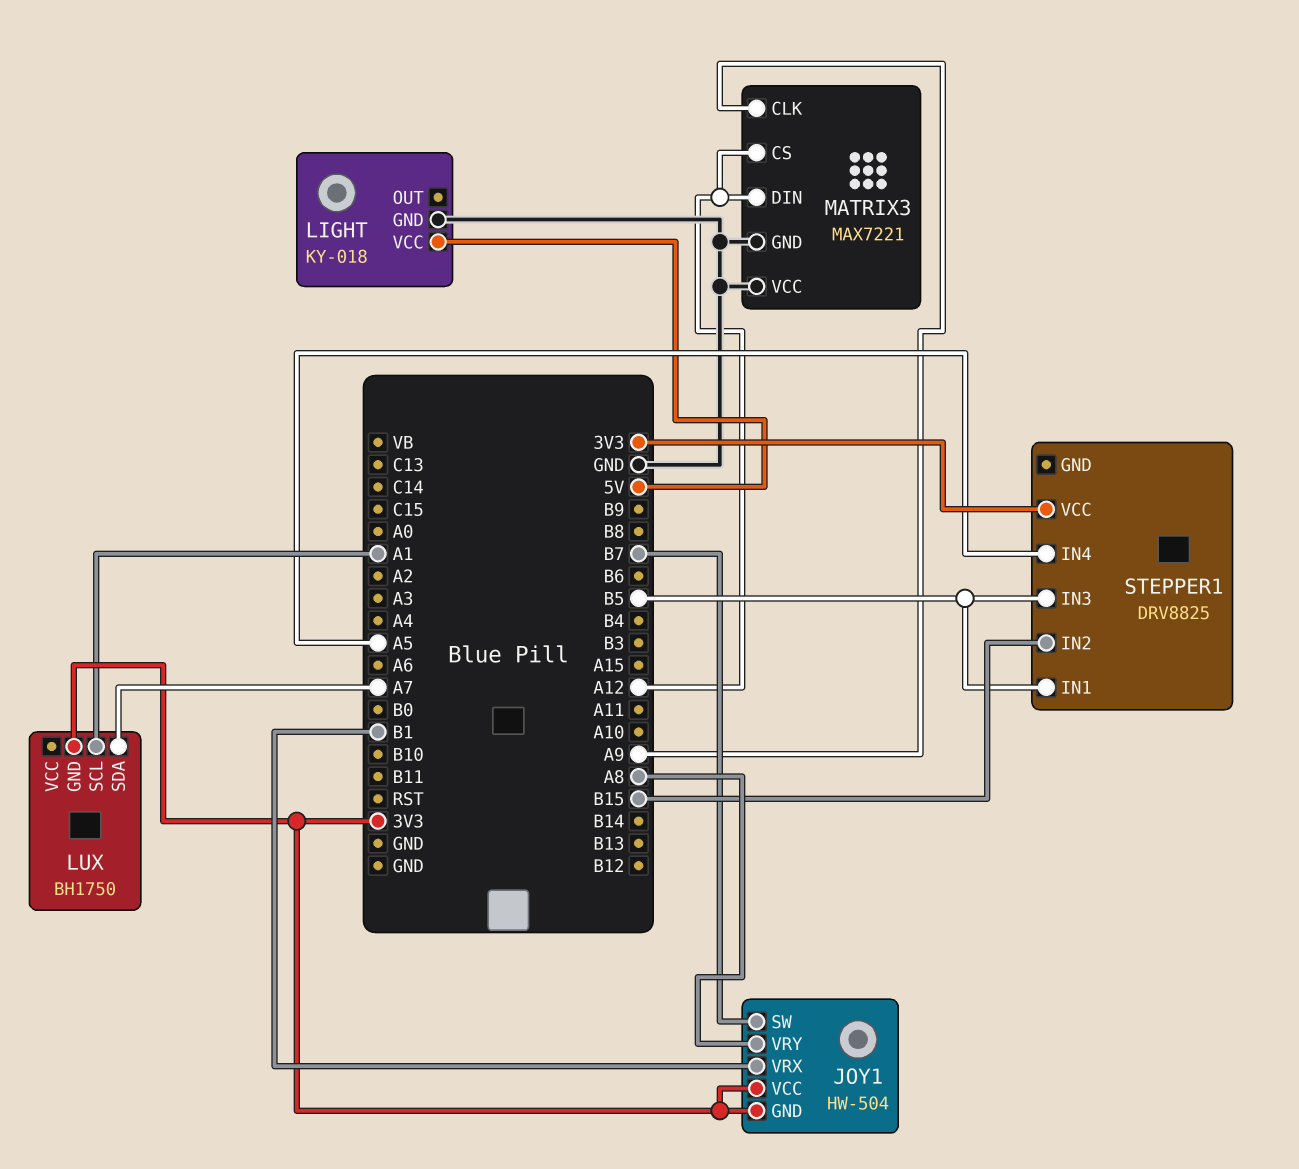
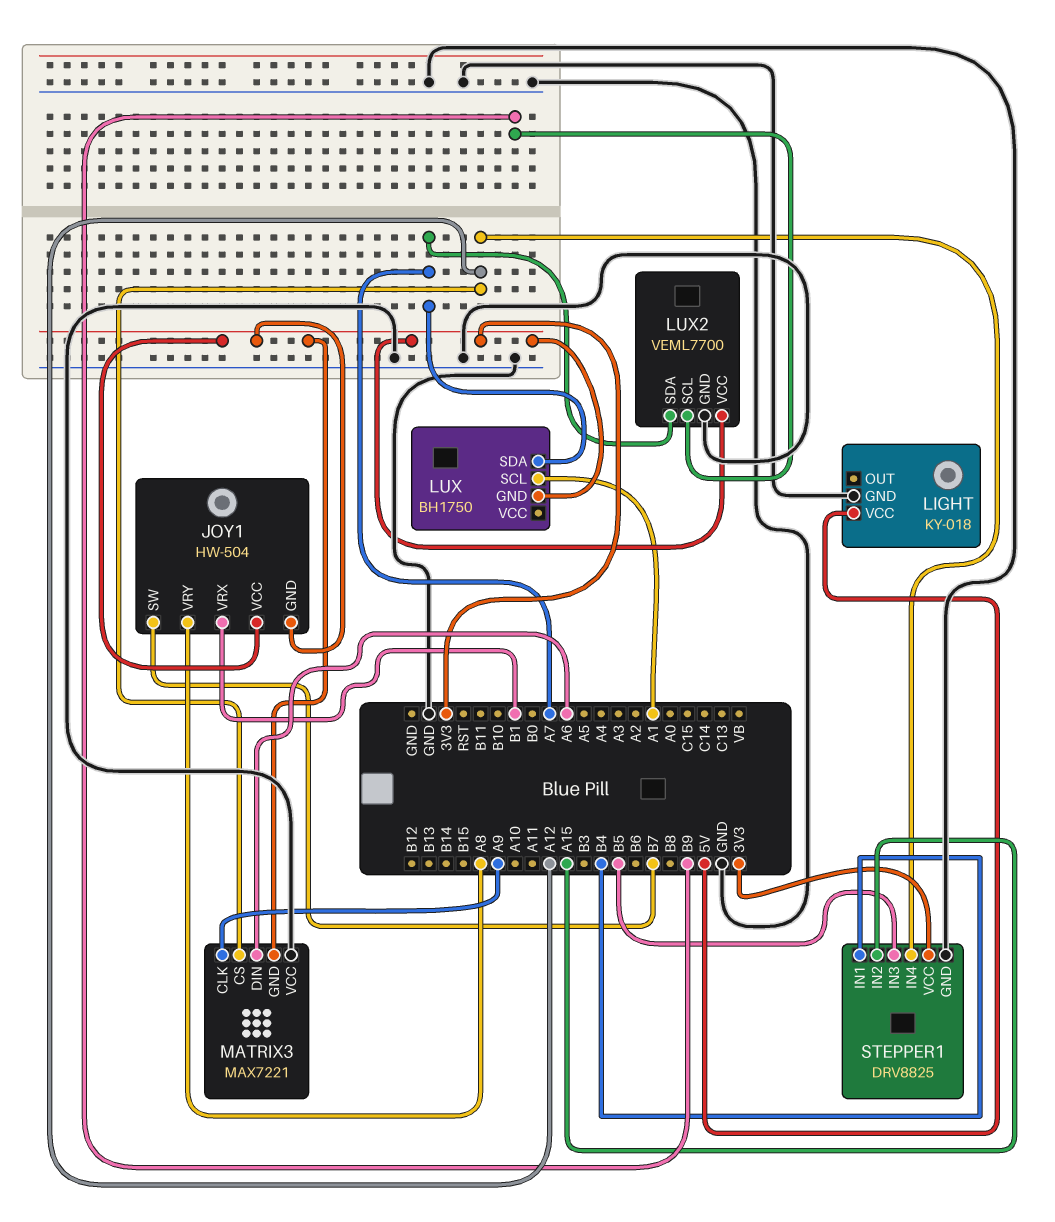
LUX2: none -> VEML7700
LUX2 pin GND: none -> GND
LUX2 pin SCL: none -> B9
LUX2 pin SDA: none -> A7
LUX2 pin VCC: none -> 3V3
MATRIX3 pin DIN: A12 -> A6
MATRIX3 pin GND: GND -> 3V3
STEPPER1 pin GND: none -> GND
STEPPER1 pin IN1: B5 -> B4
STEPPER1 pin IN2: B15 -> A15
STEPPER1 pin IN4: A5 -> A12

